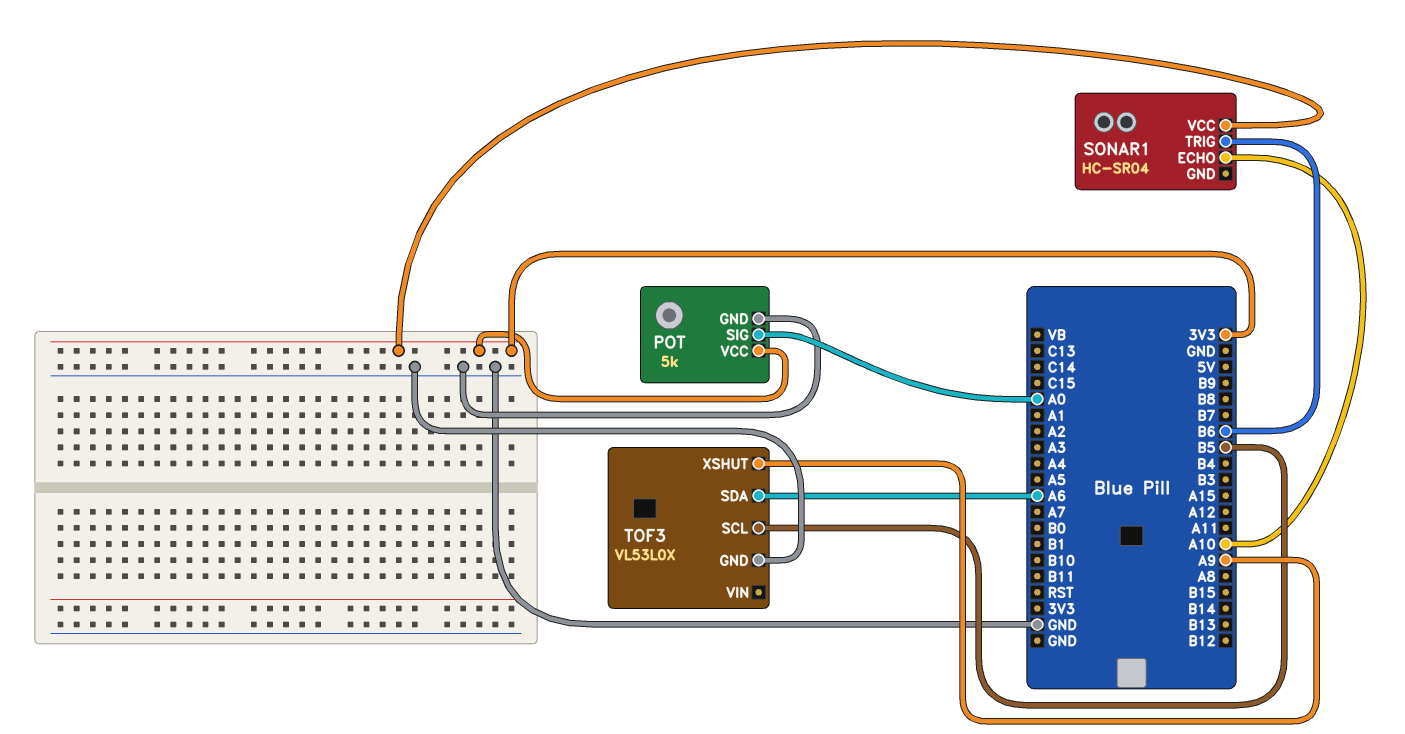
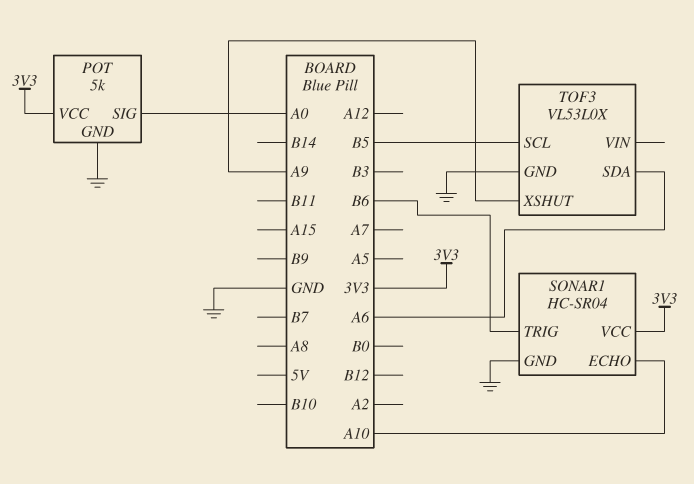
SONAR1 pin GND: none -> GND

